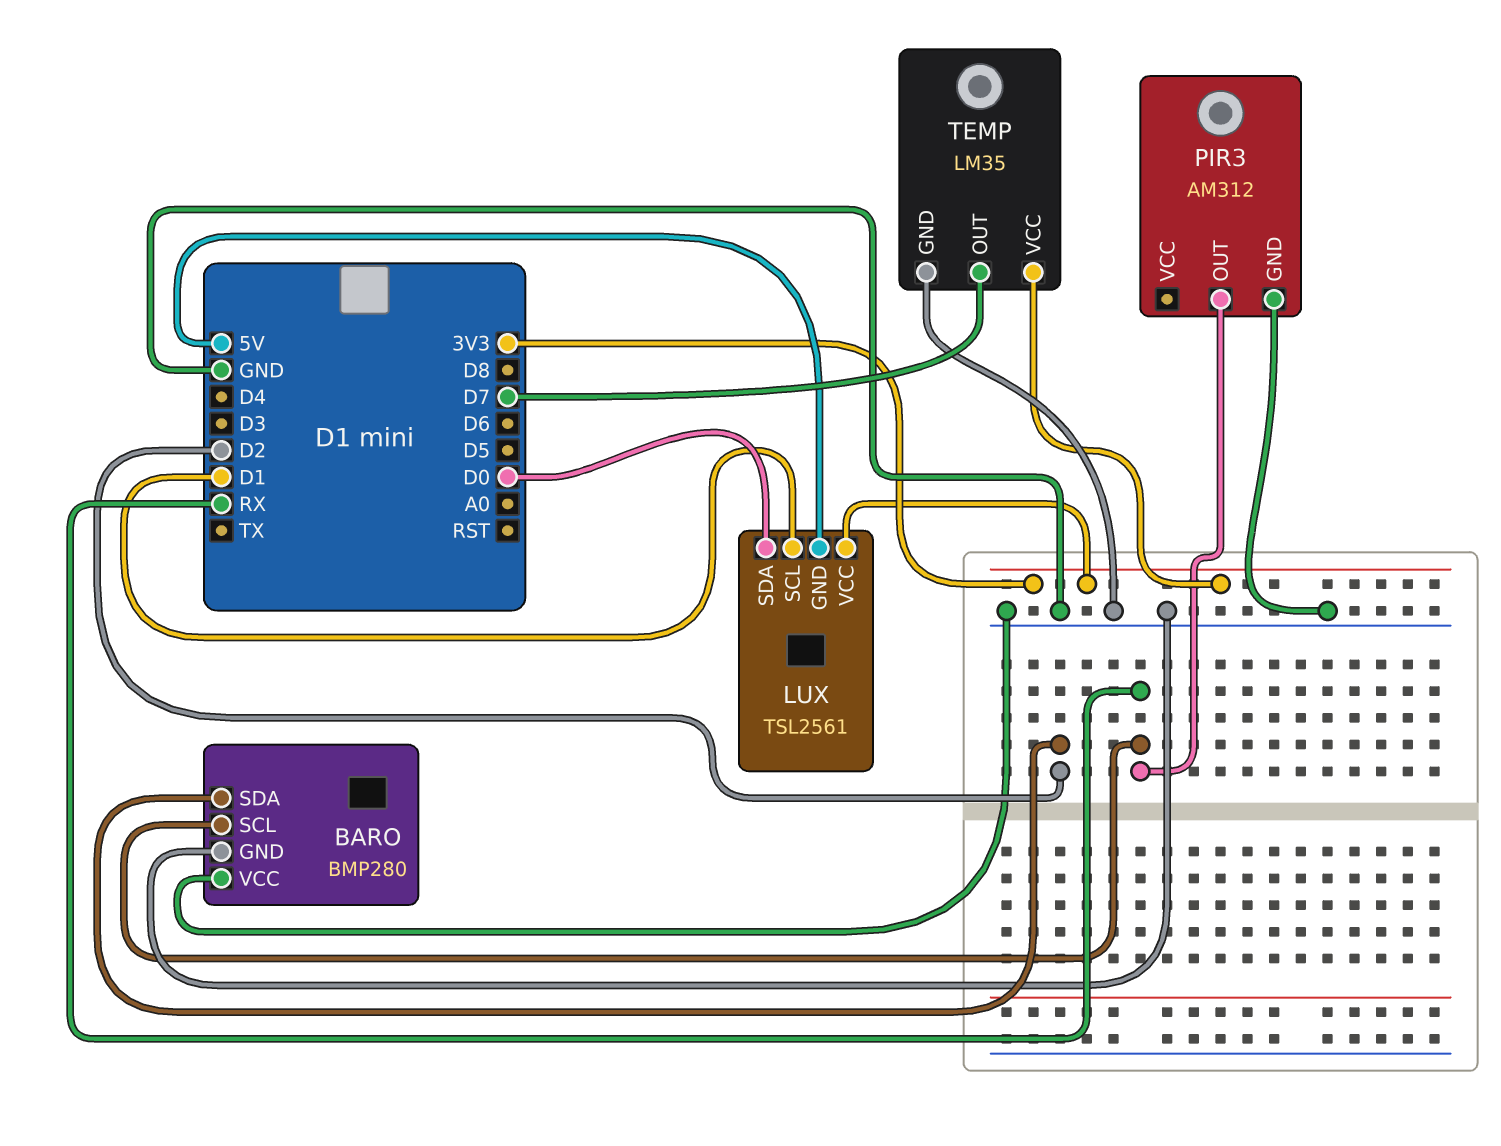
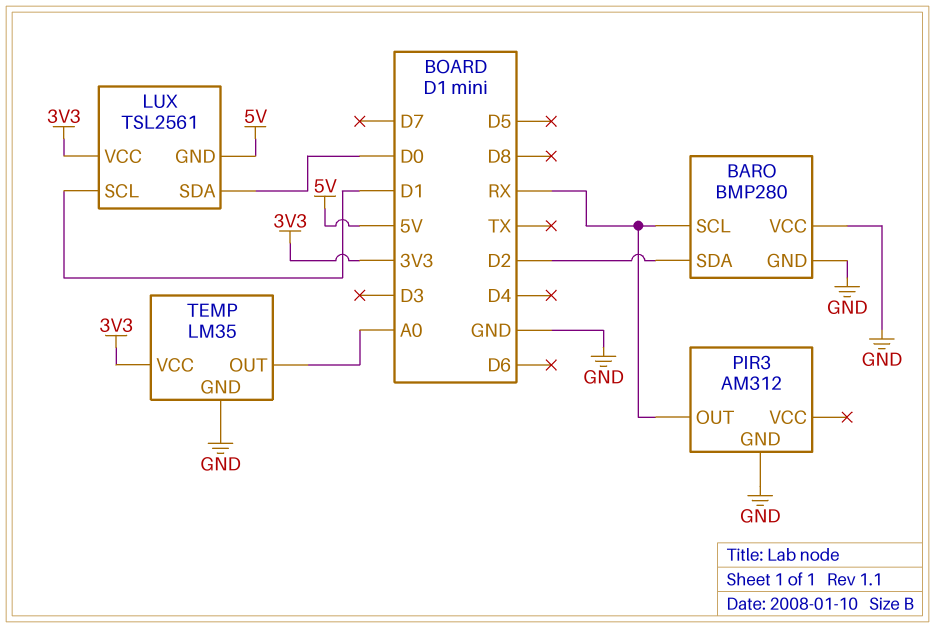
TEMP pin OUT: D7 -> A0

